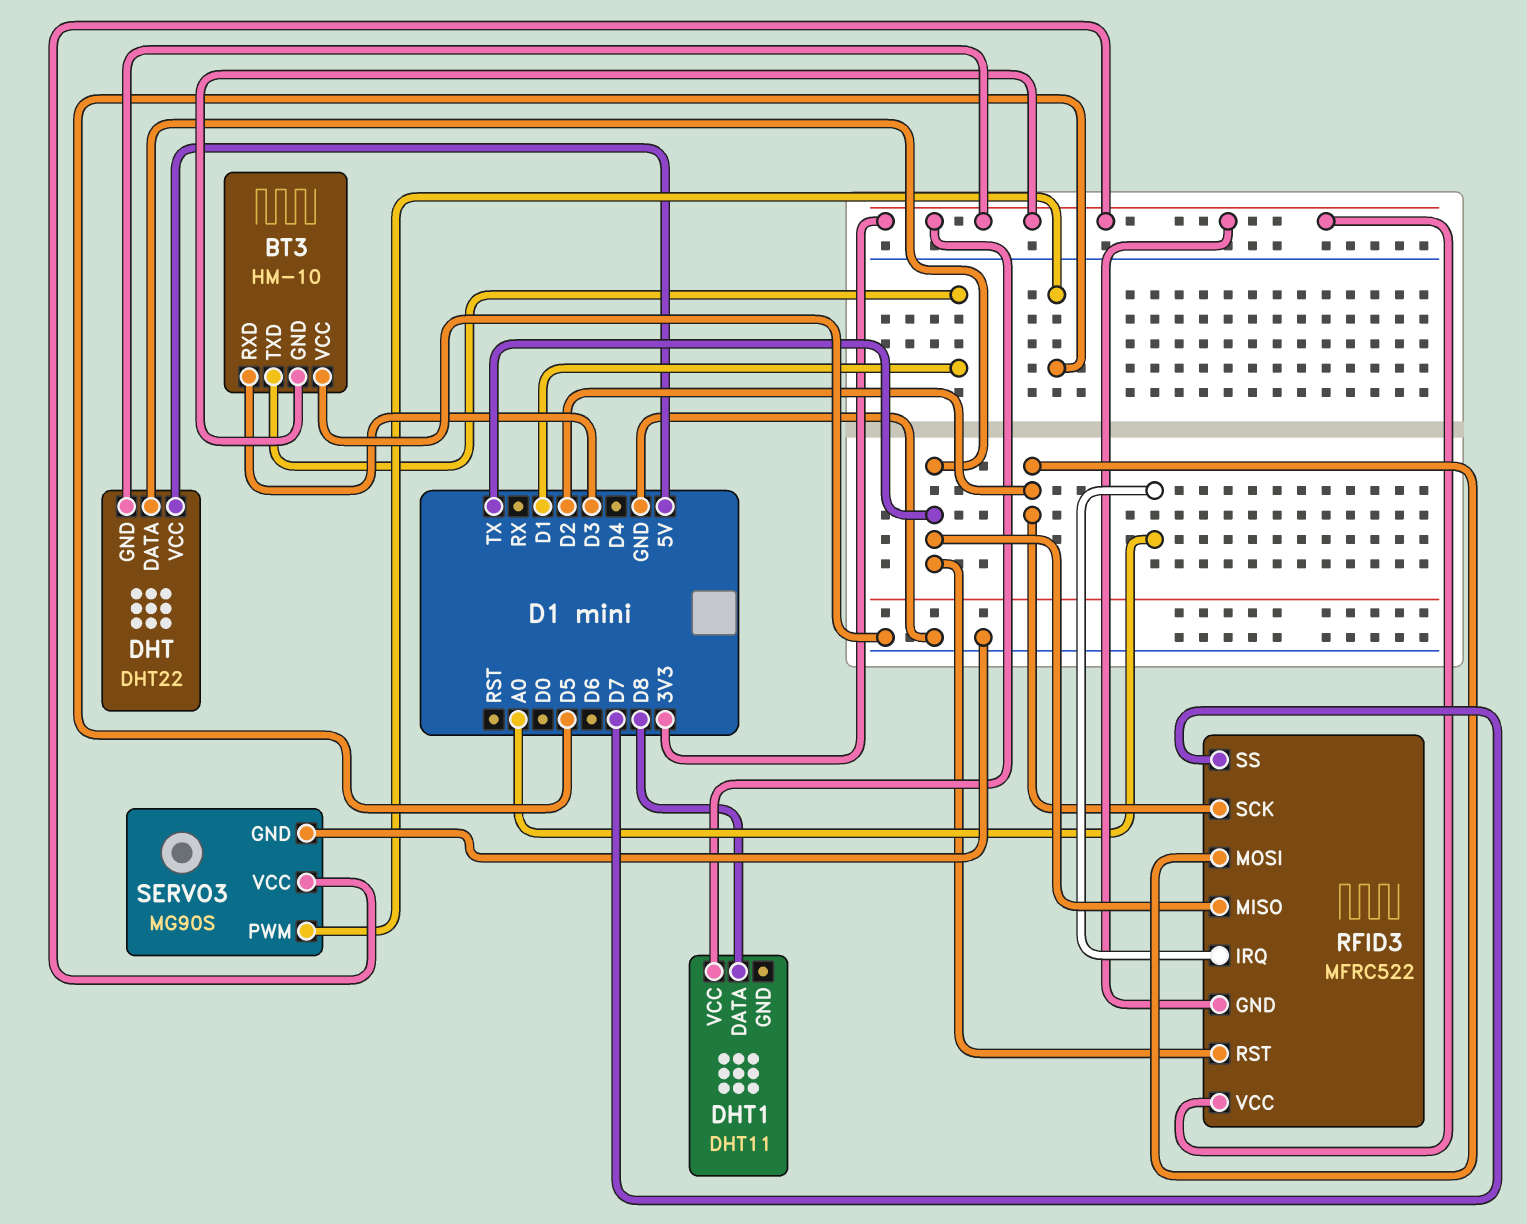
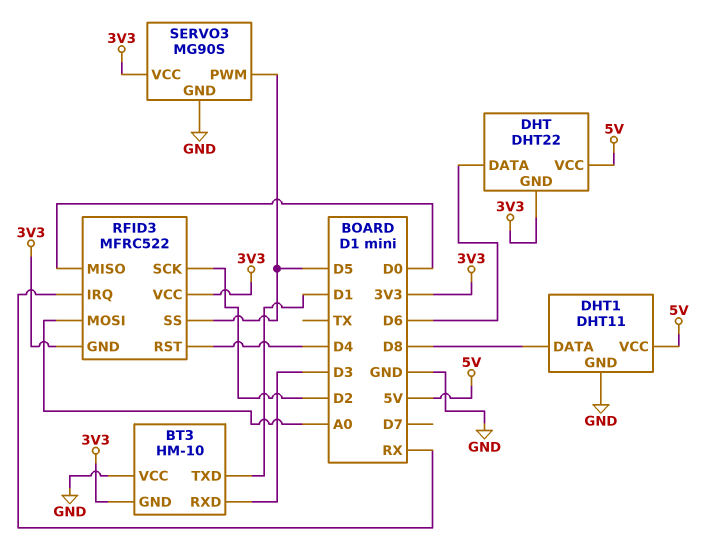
DHT pin DATA: TX -> D6
DHT1 pin GND: none -> GND
DHT1 pin VCC: 3V3 -> 5V
RFID3 pin IRQ: A0 -> RX
RFID3 pin MISO: TX -> D0
RFID3 pin MOSI: D2 -> A0
RFID3 pin RST: TX -> D4
RFID3 pin SS: D7 -> D5

